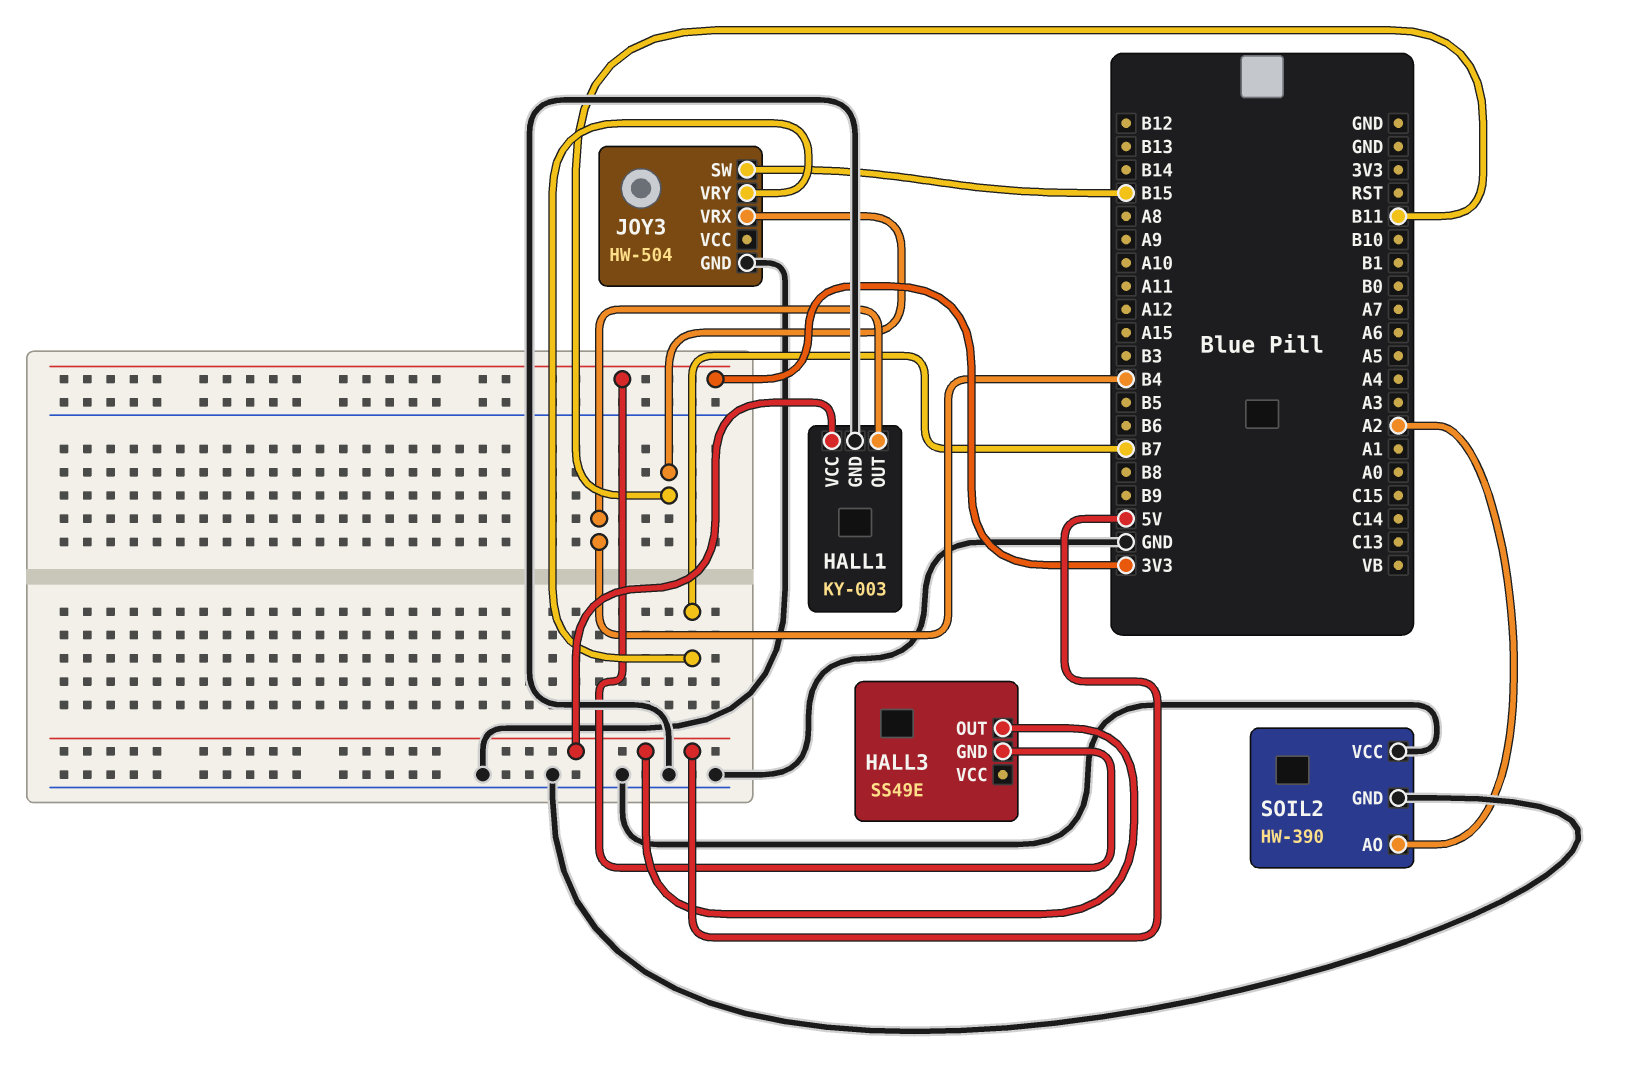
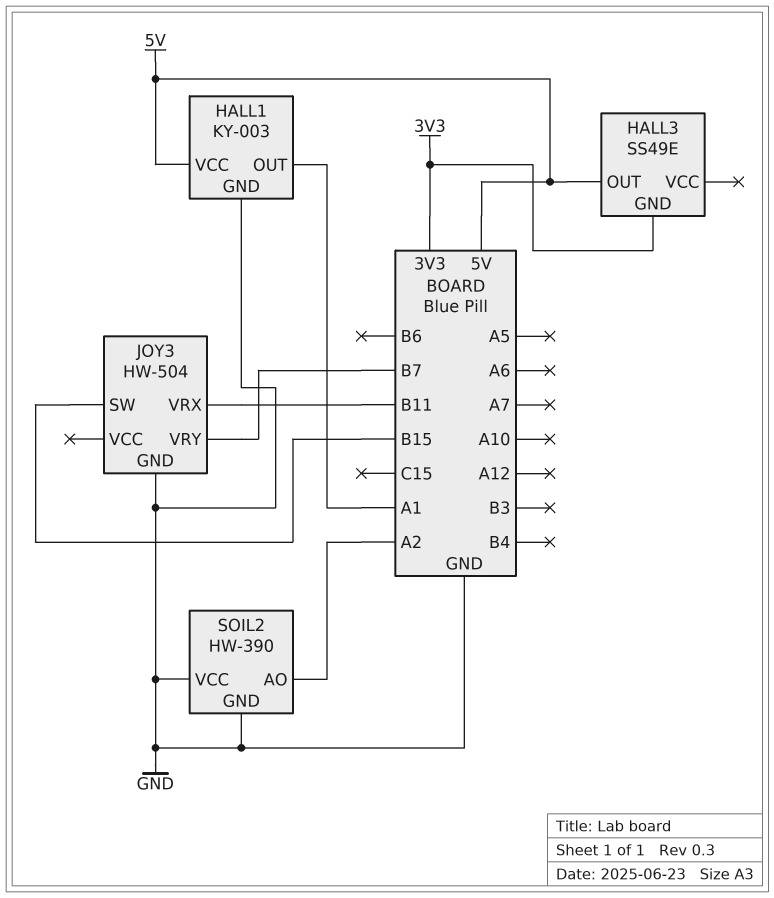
HALL1 pin OUT: B4 -> A1

